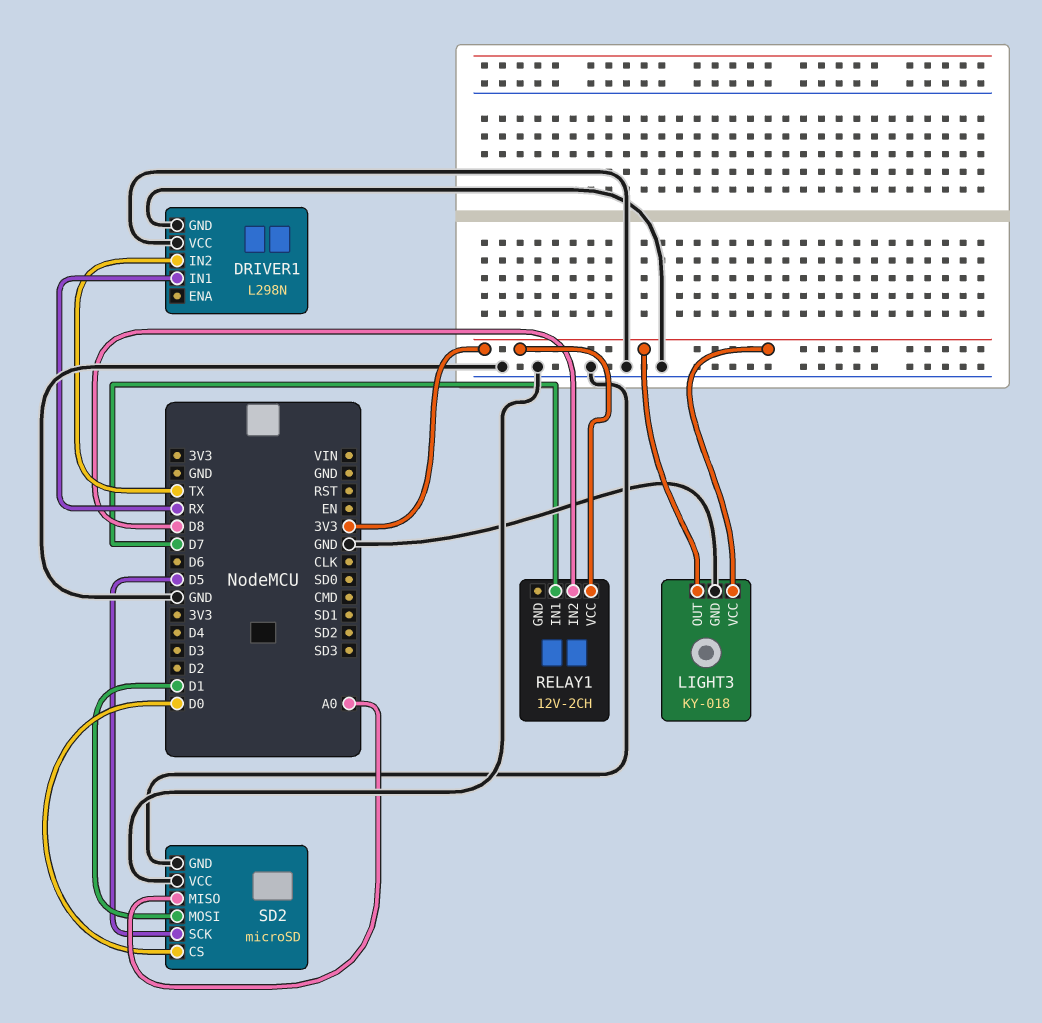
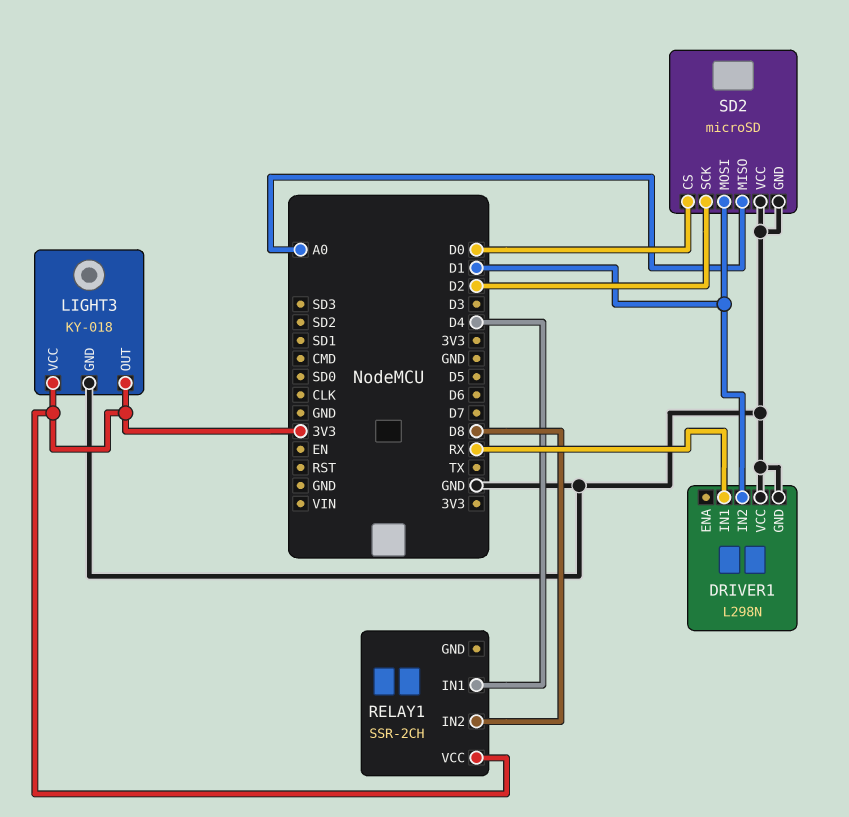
DRIVER1 pin IN2: TX -> D1
RELAY1: 12V-2CH -> SSR-2CH
RELAY1 pin IN1: D7 -> D4
SD2 pin SCK: D5 -> D2

